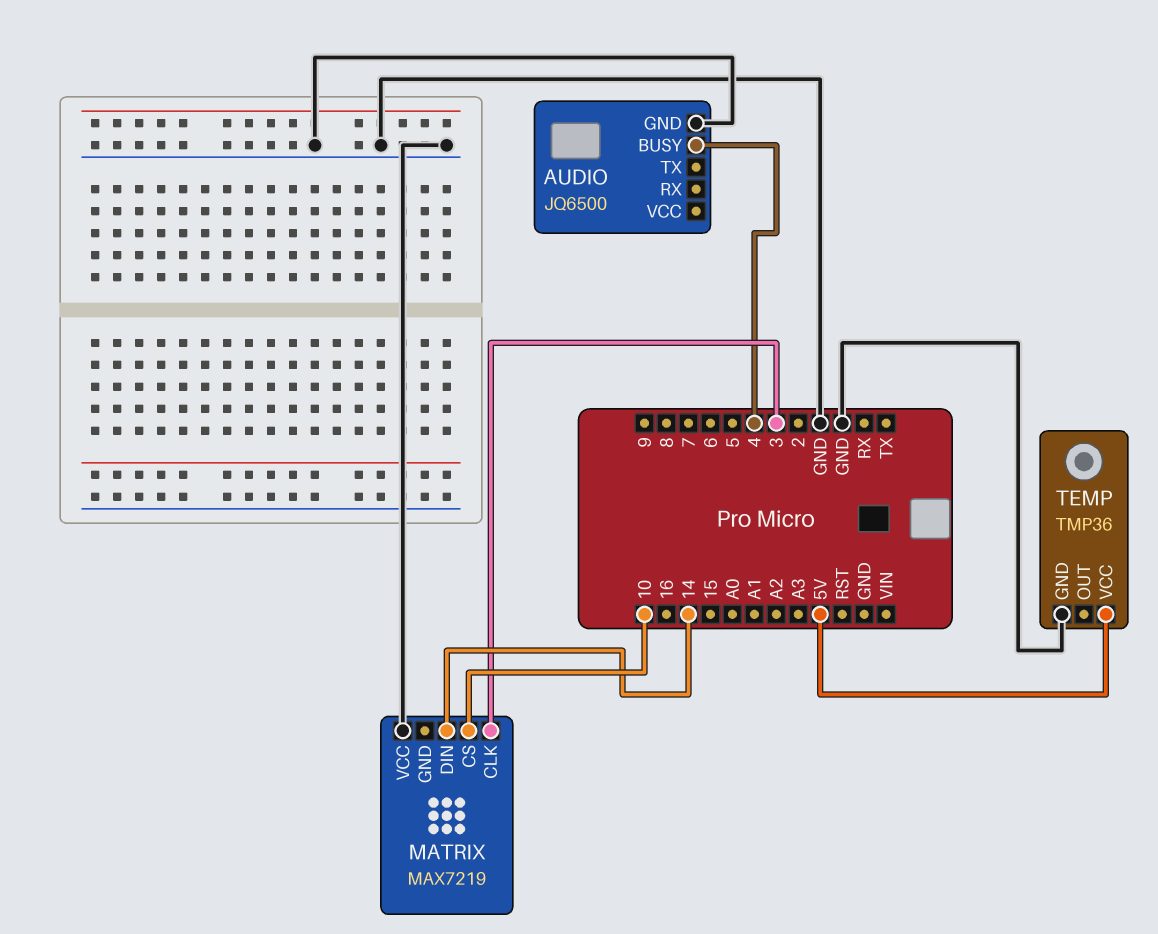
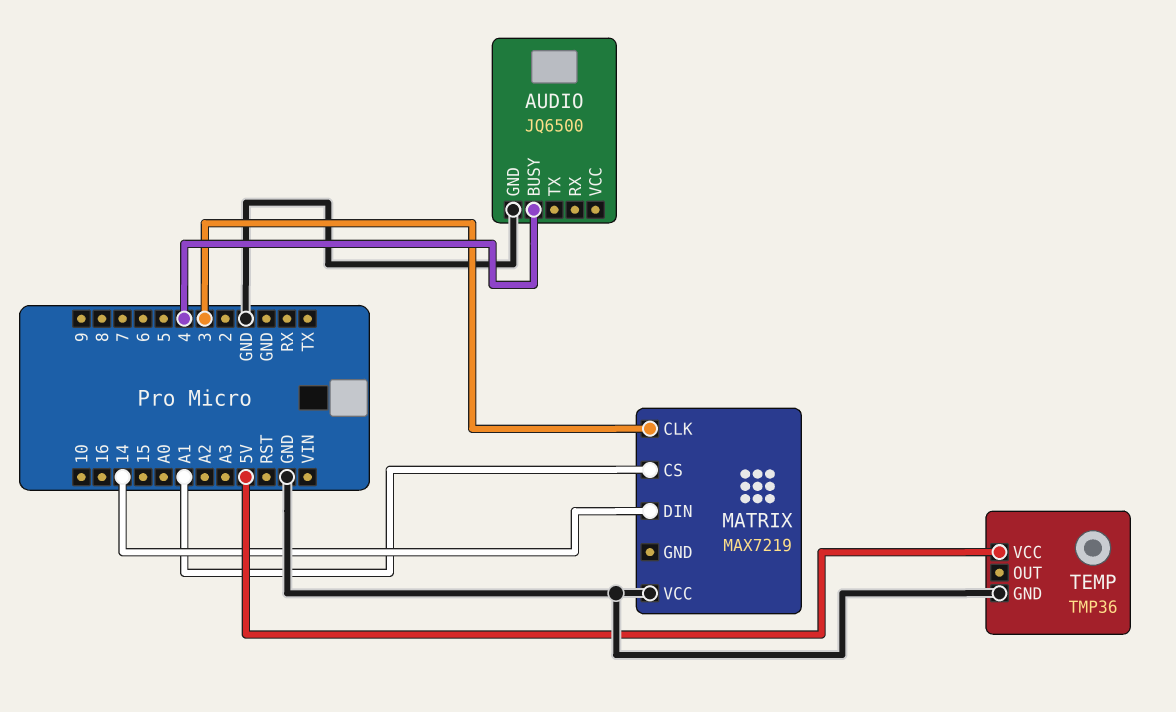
MATRIX pin CS: 10 -> A1

